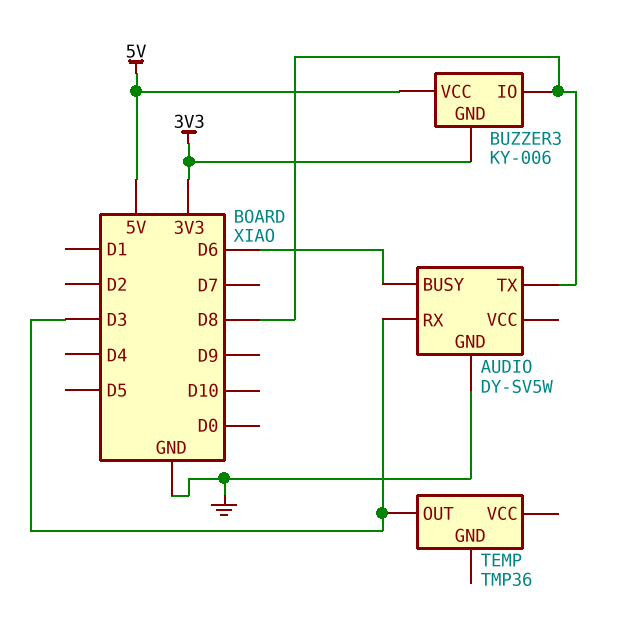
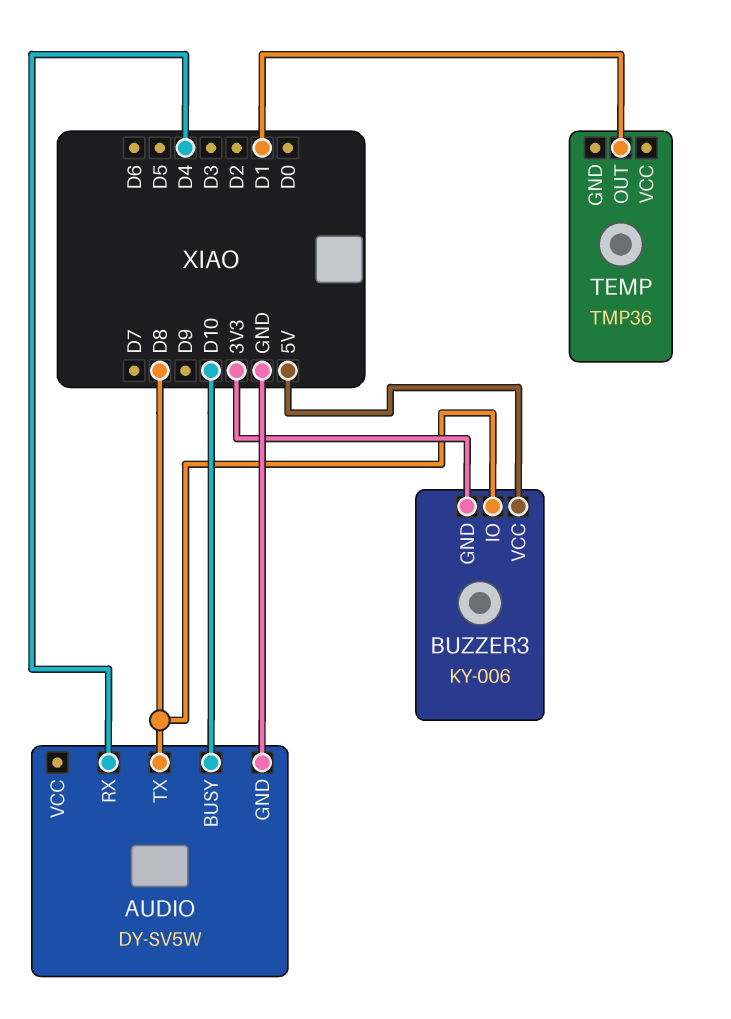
AUDIO pin BUSY: D6 -> D10
AUDIO pin RX: D3 -> D4
TEMP pin OUT: D3 -> D1

